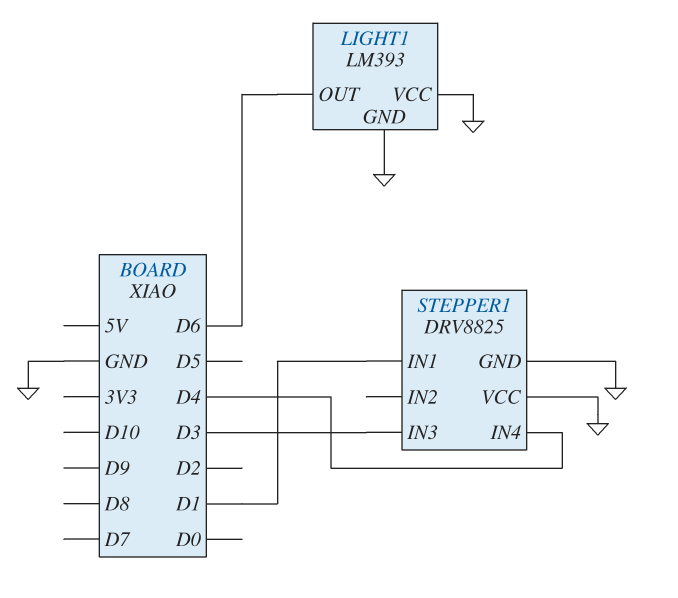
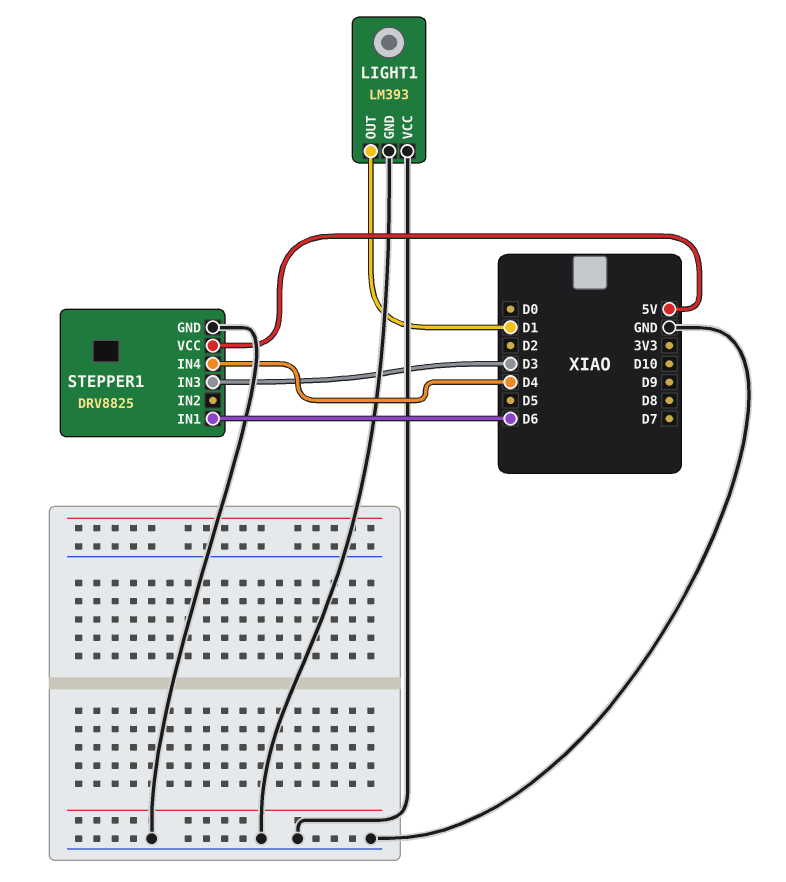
LIGHT1 pin OUT: D6 -> D1
STEPPER1 pin IN1: D1 -> D6
STEPPER1 pin VCC: GND -> 5V

